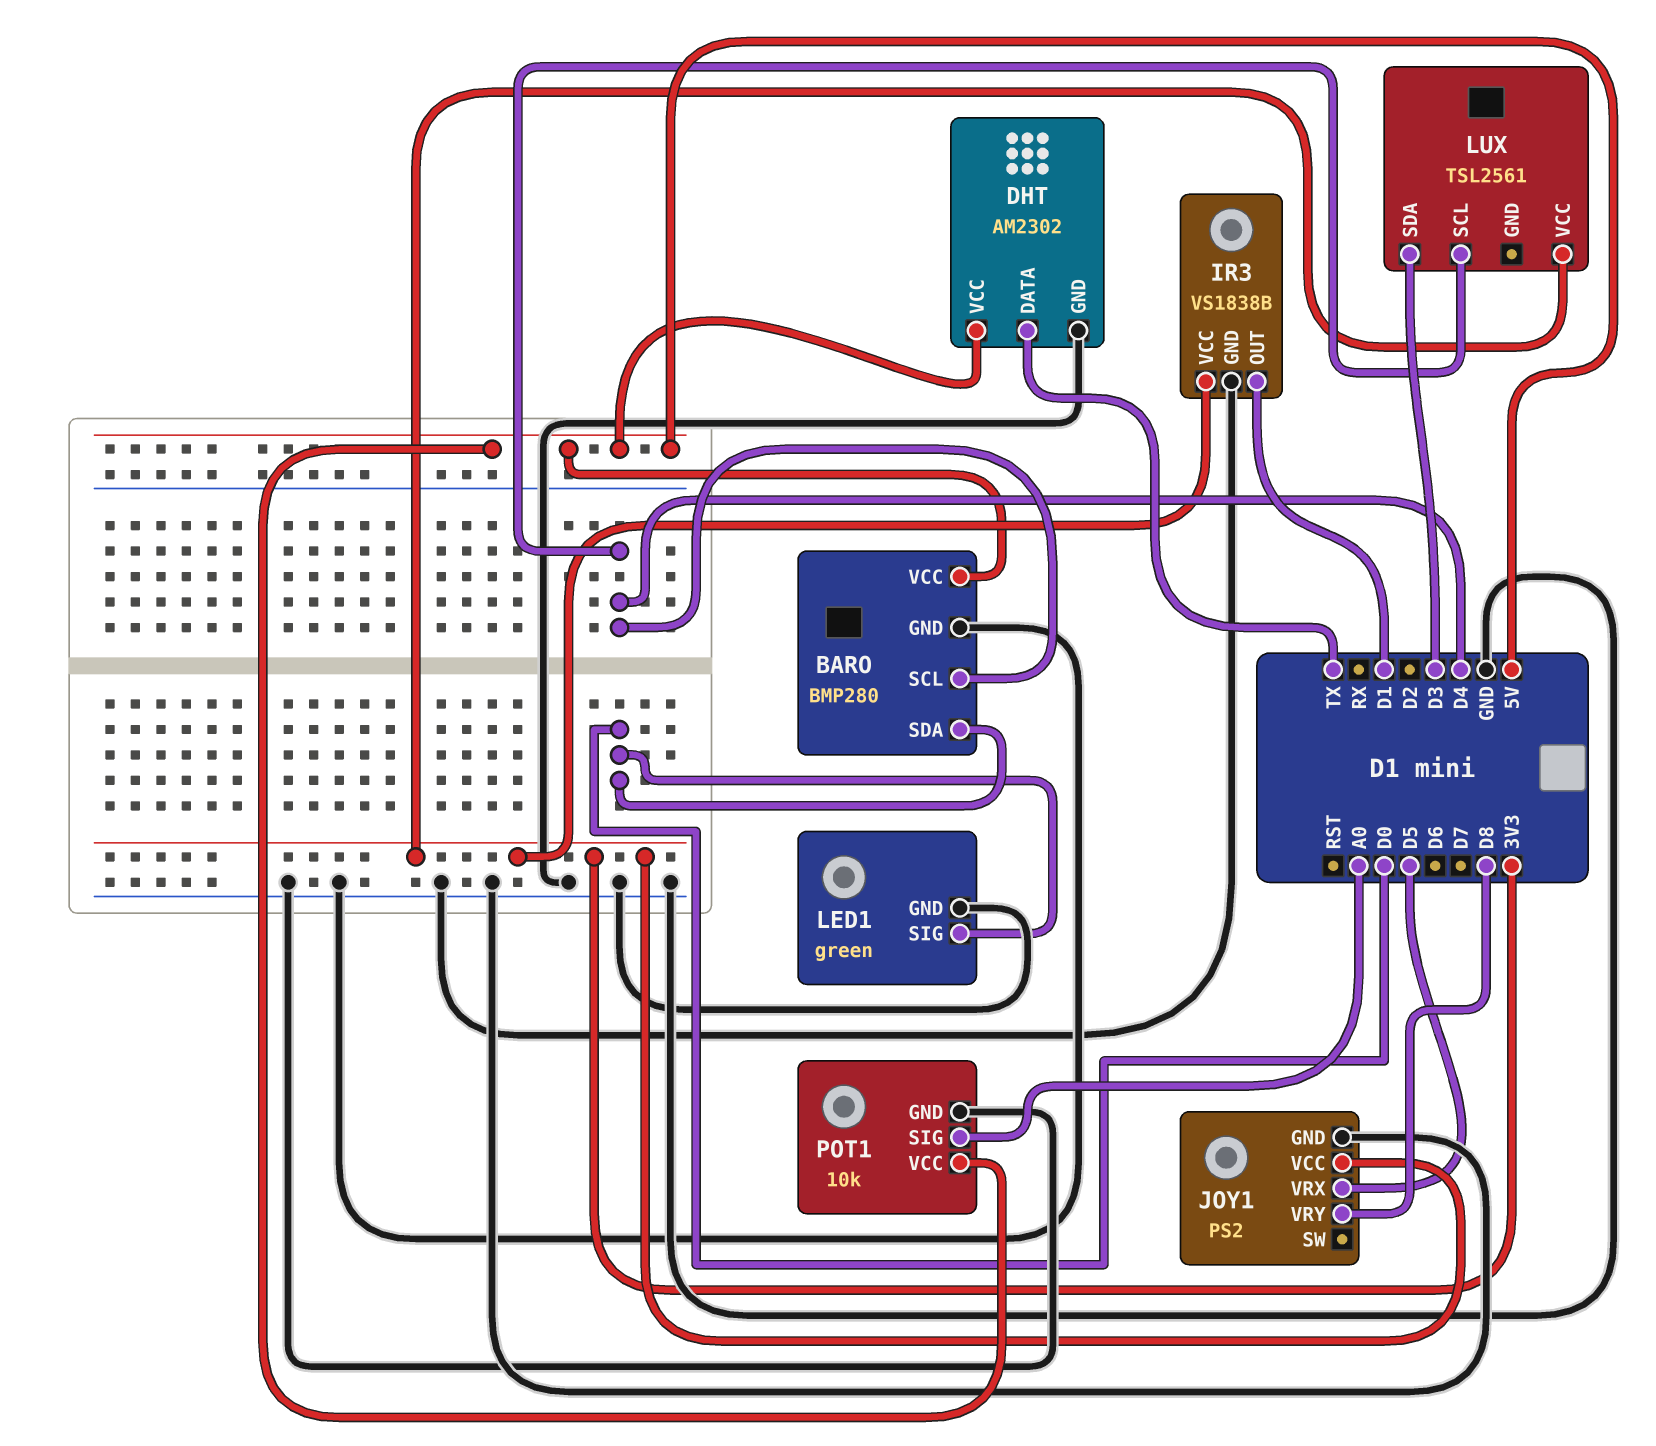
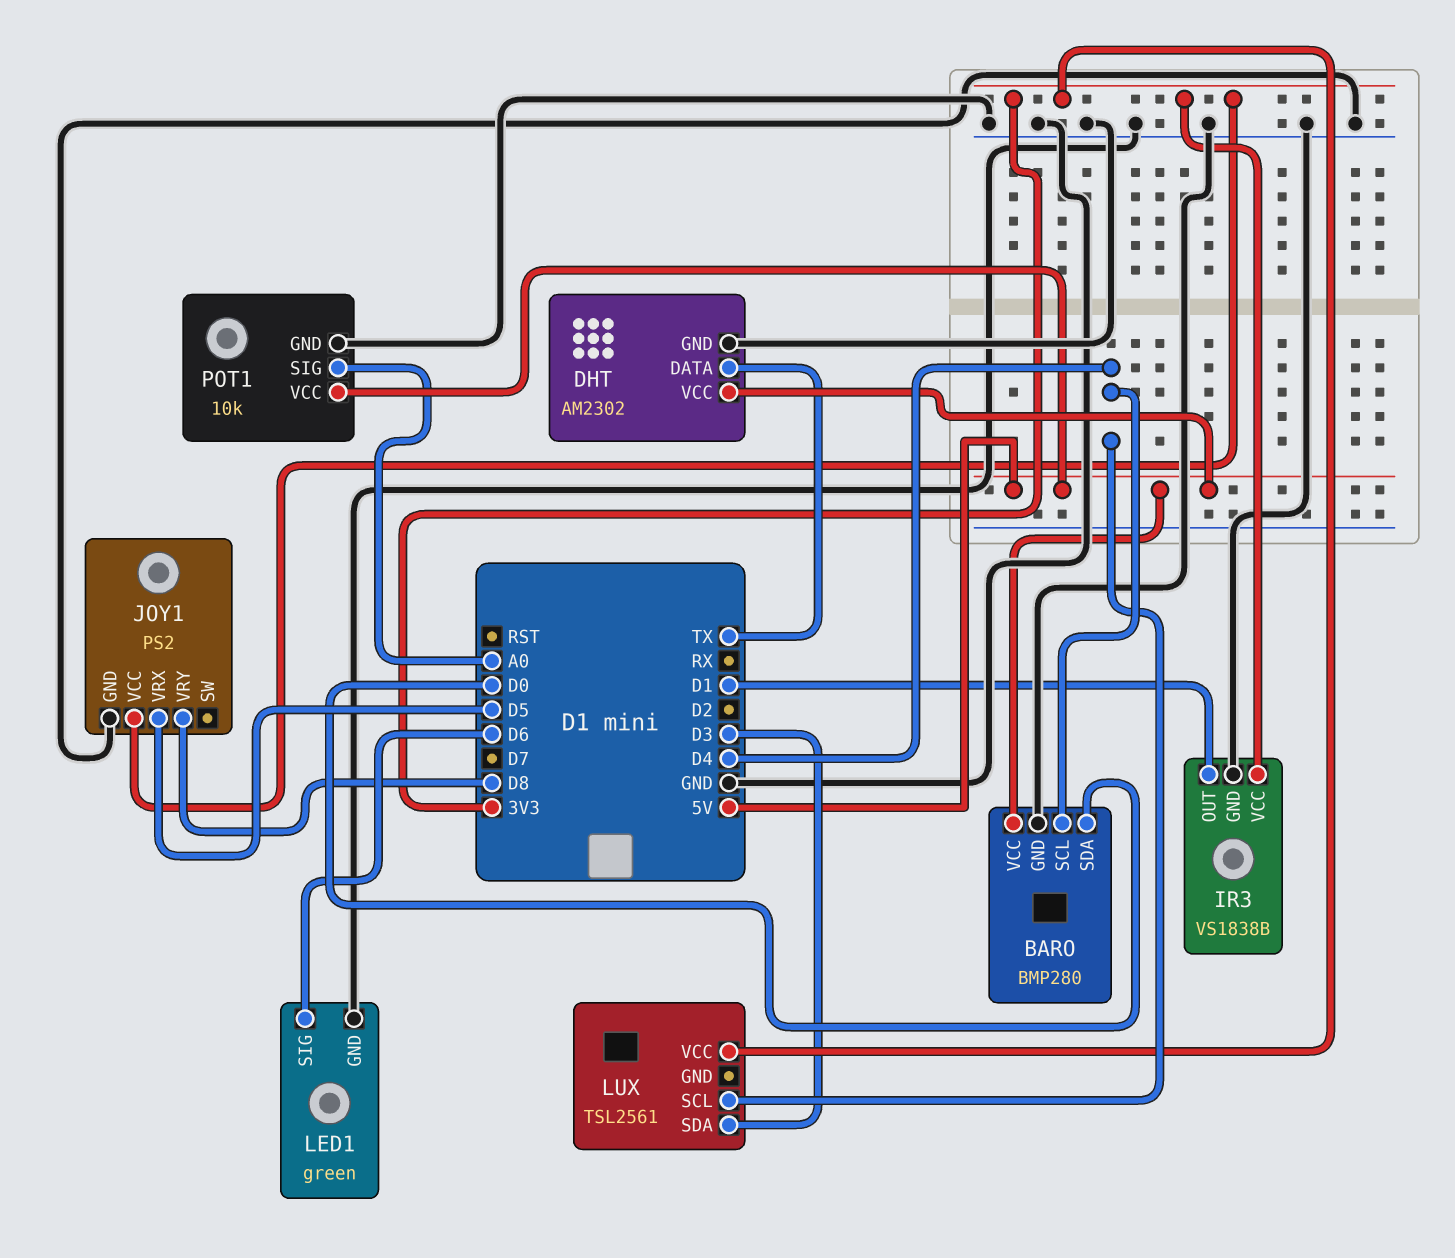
LED1 pin SIG: D0 -> D6

